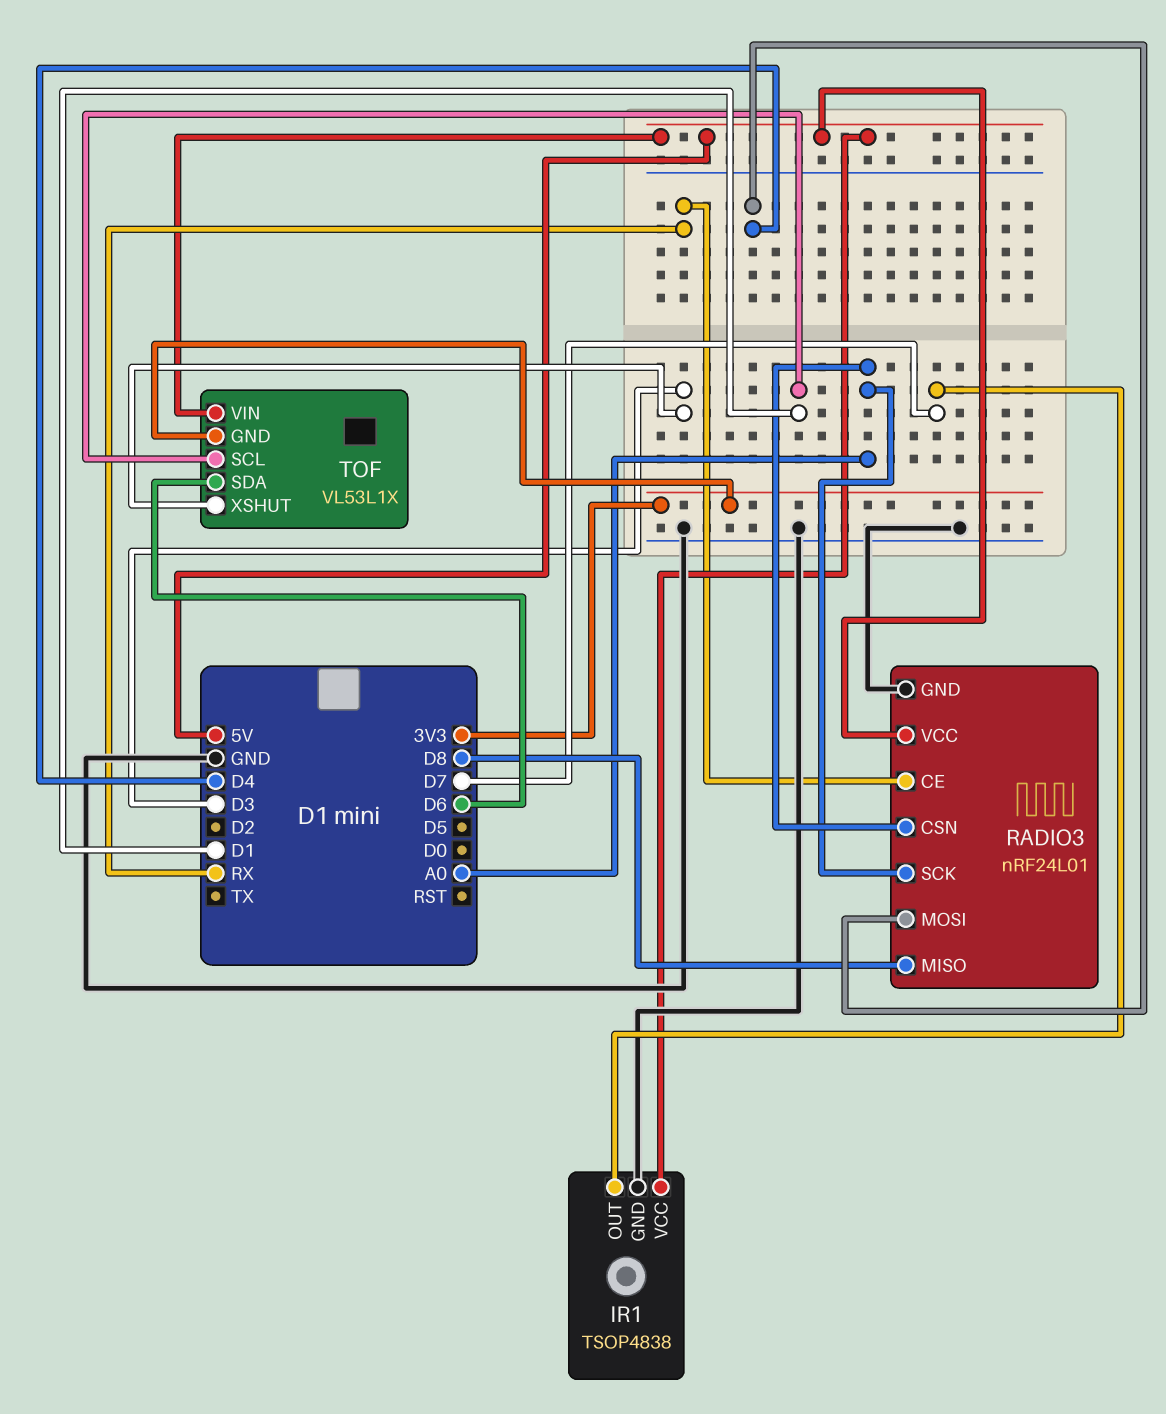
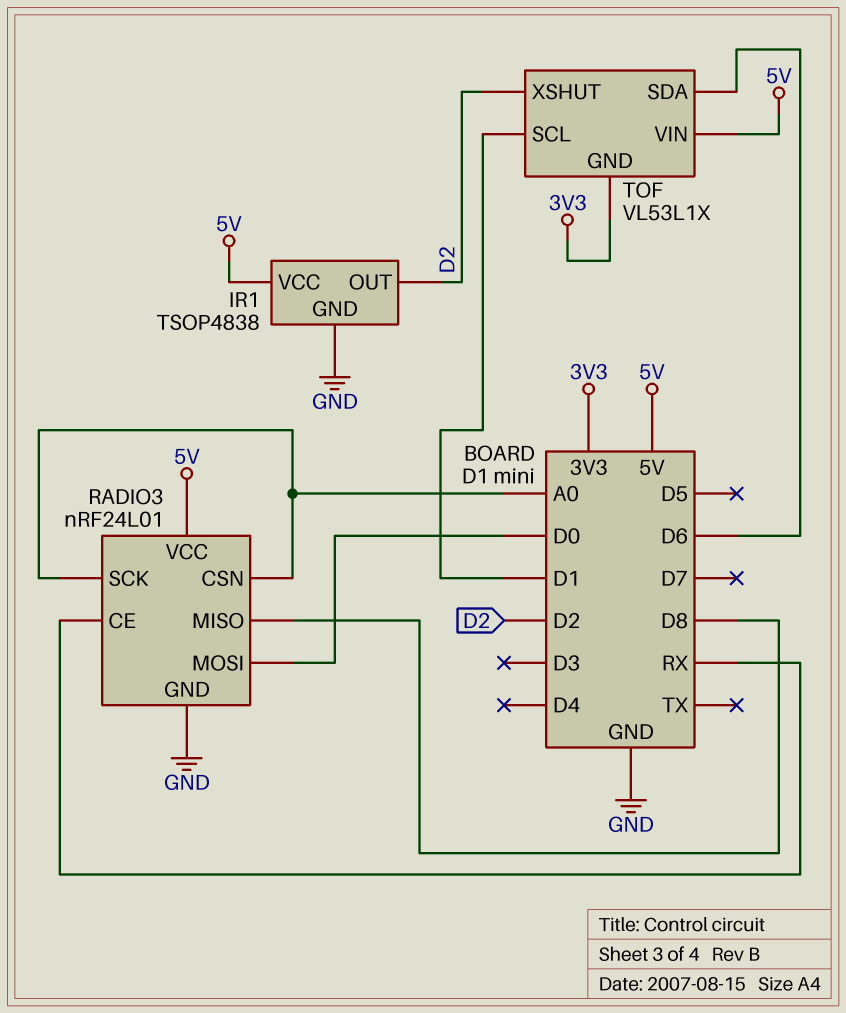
IR1 pin OUT: D7 -> D2
RADIO3 pin MOSI: D4 -> D0
TOF pin XSHUT: D3 -> D2

